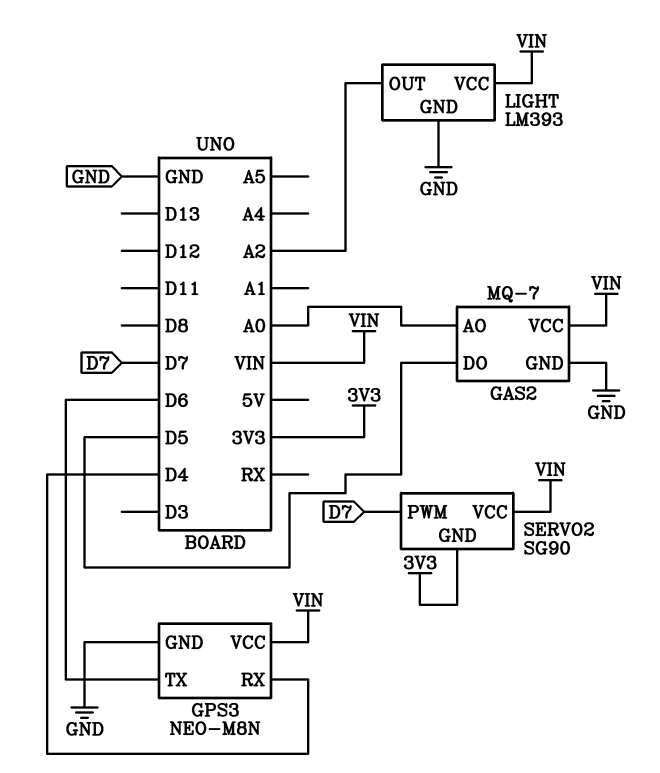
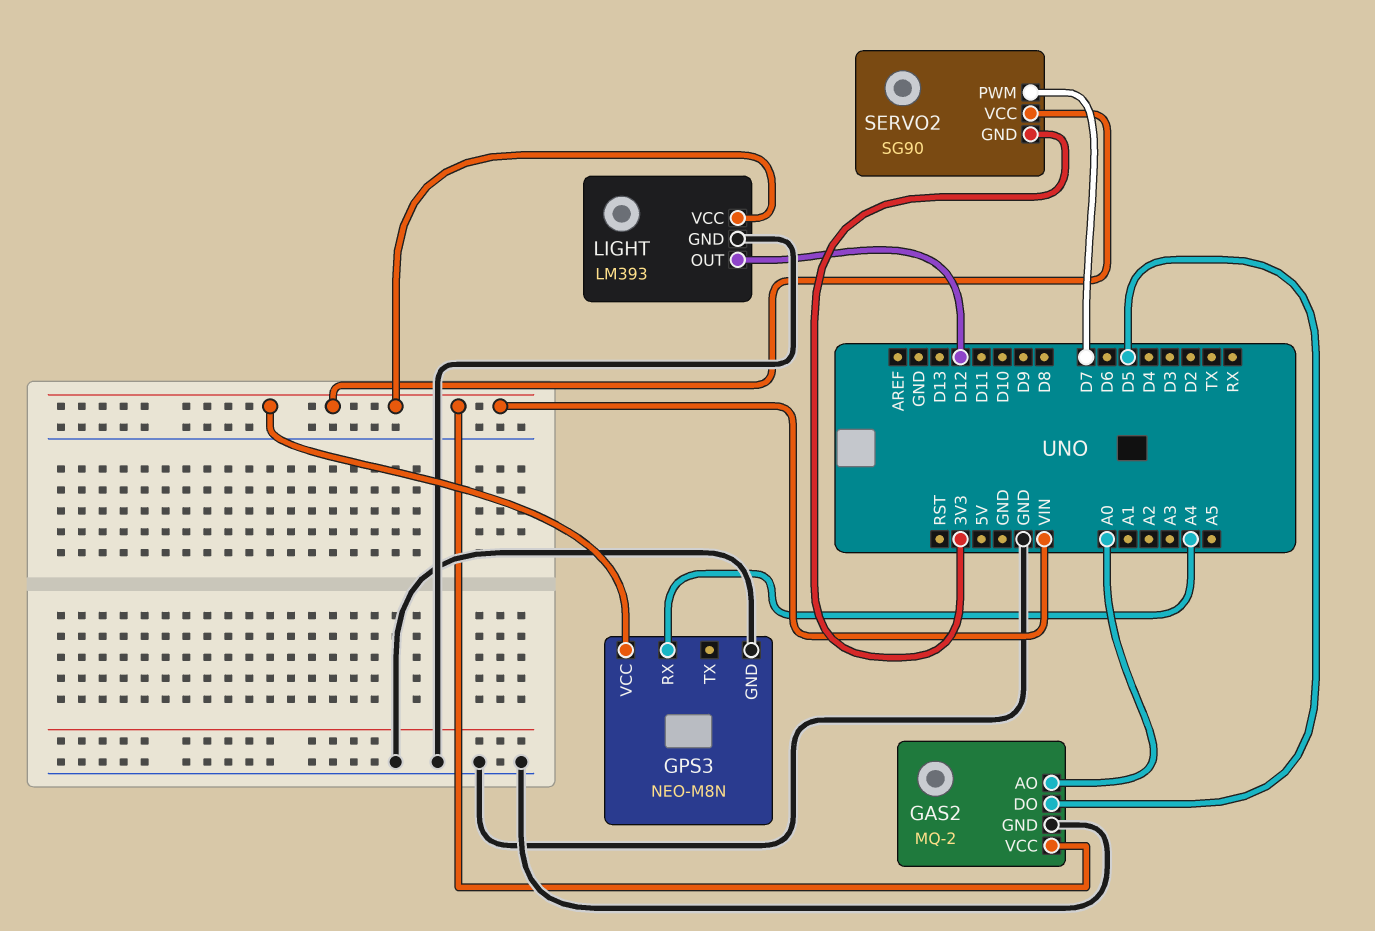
GAS2: MQ-7 -> MQ-2
GPS3 pin RX: D4 -> A4
GPS3 pin TX: D6 -> none
LIGHT pin OUT: A2 -> D12

